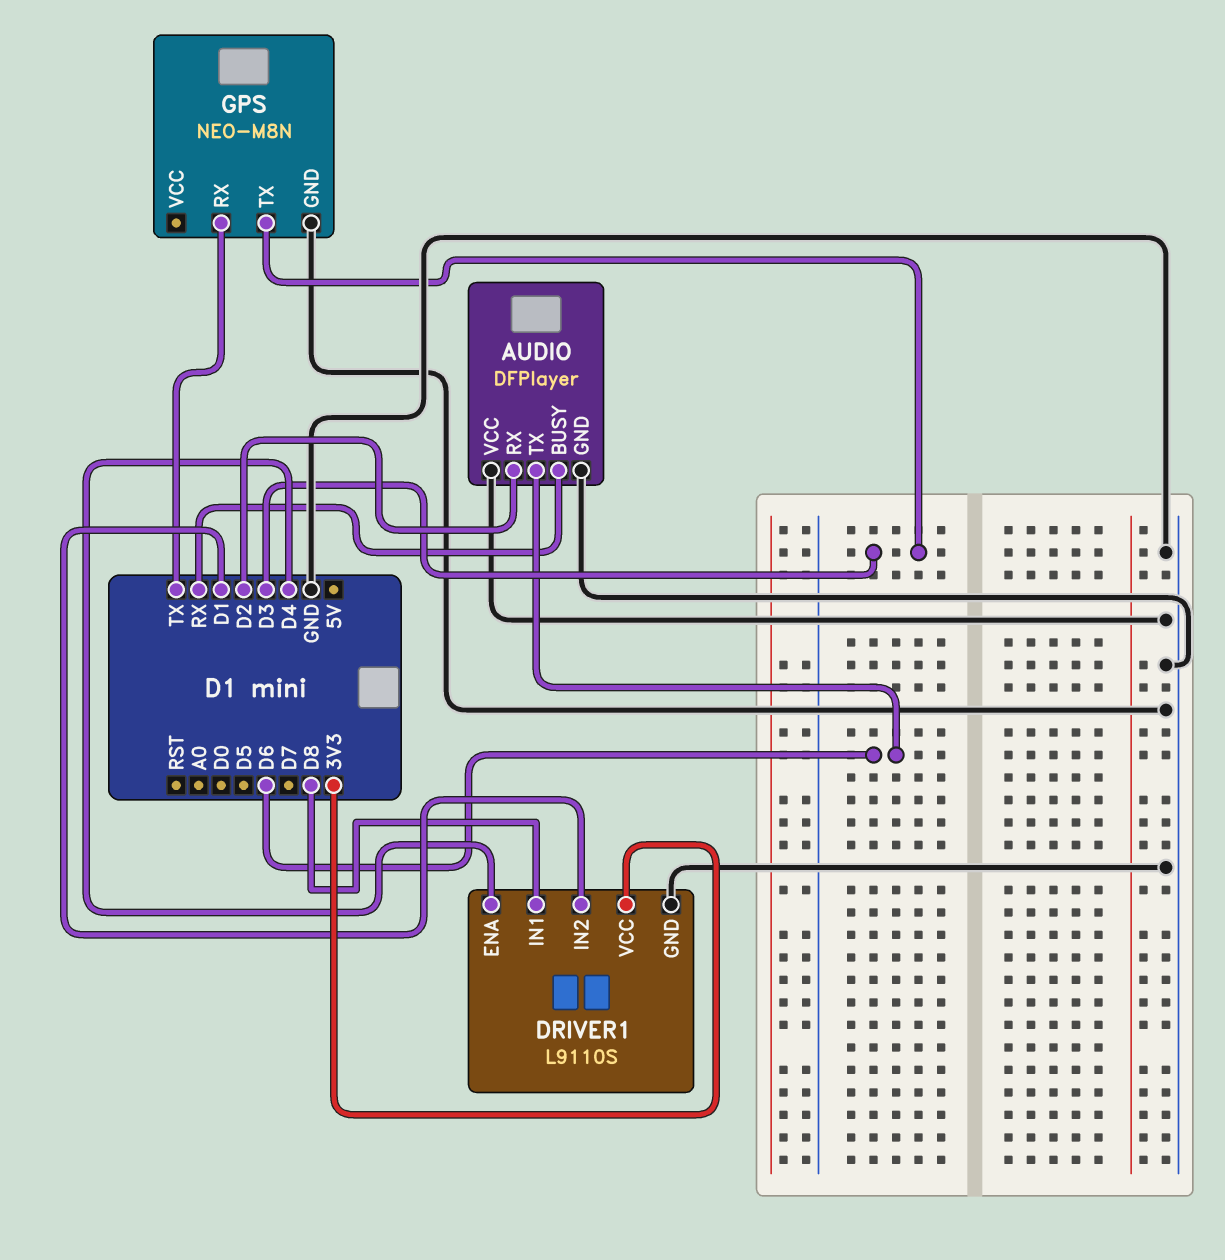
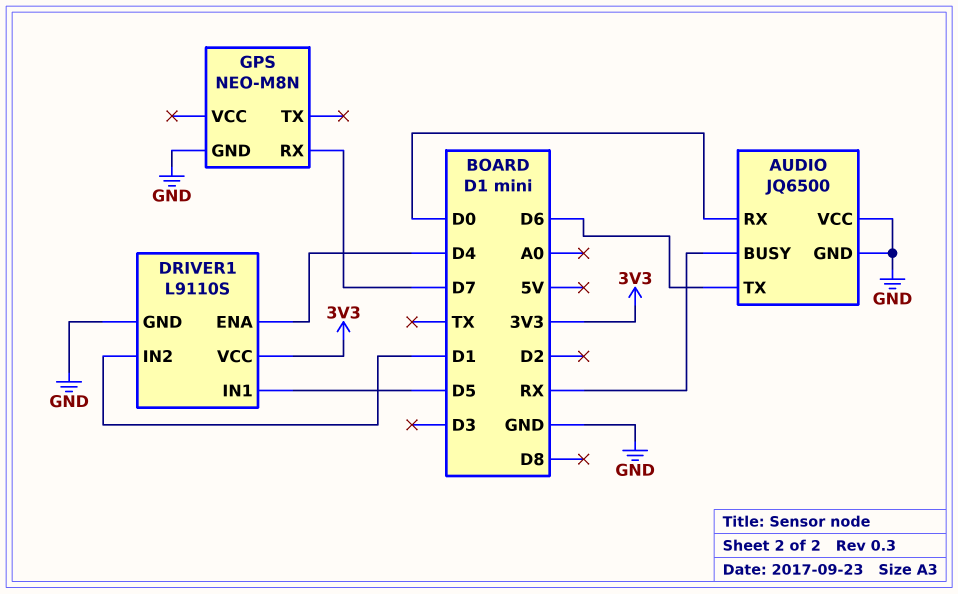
AUDIO: DFPlayer -> JQ6500
AUDIO pin RX: D2 -> D0
DRIVER1 pin IN1: D8 -> D5
GPS pin RX: TX -> D7
GPS pin TX: D3 -> none

